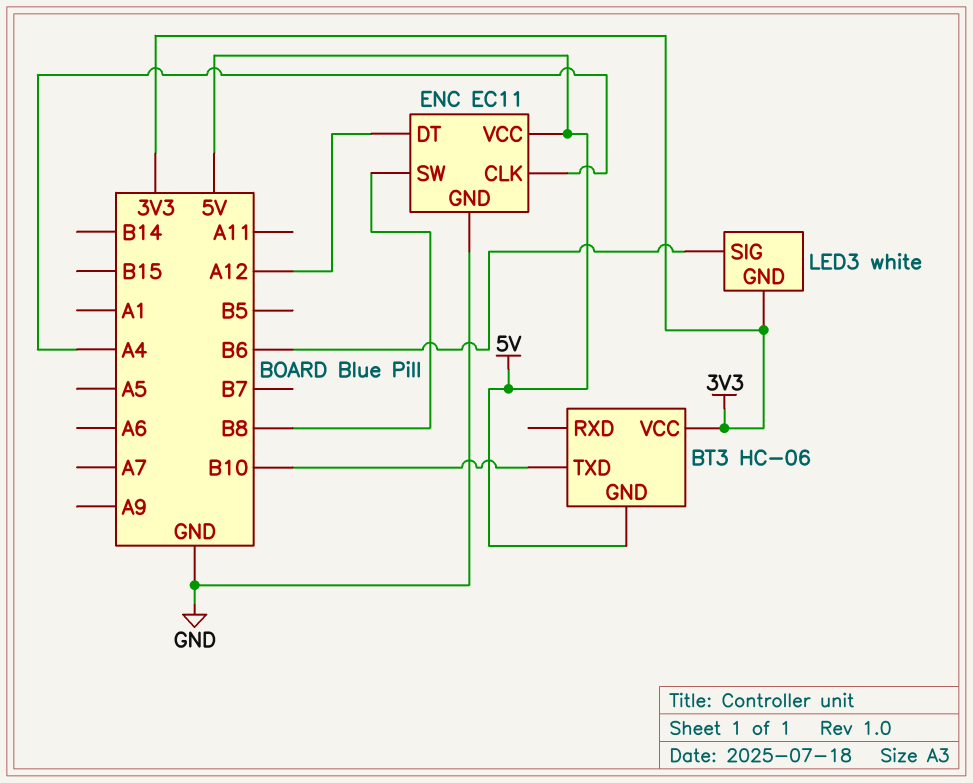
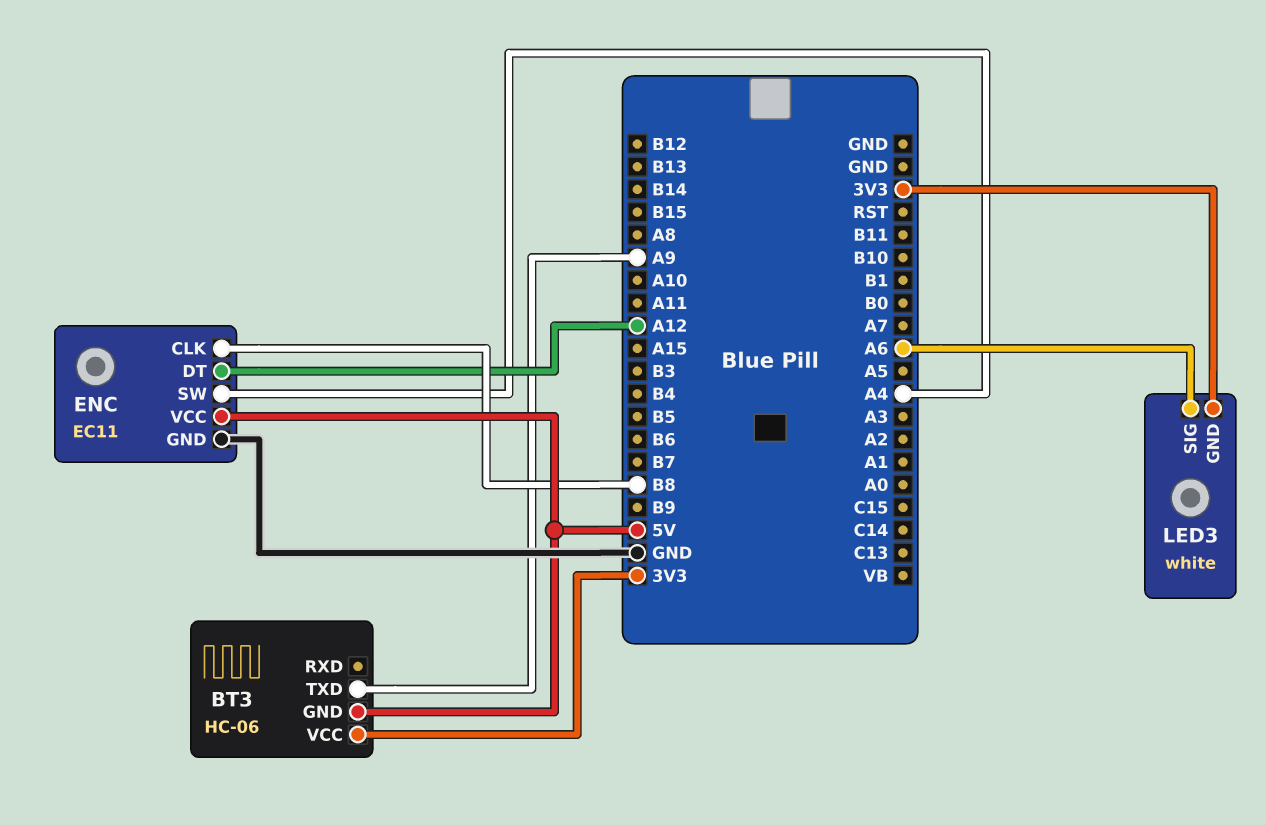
BT3 pin TXD: B10 -> A9
ENC pin CLK: A4 -> B8
ENC pin SW: B8 -> A4
LED3 pin SIG: B6 -> A6

